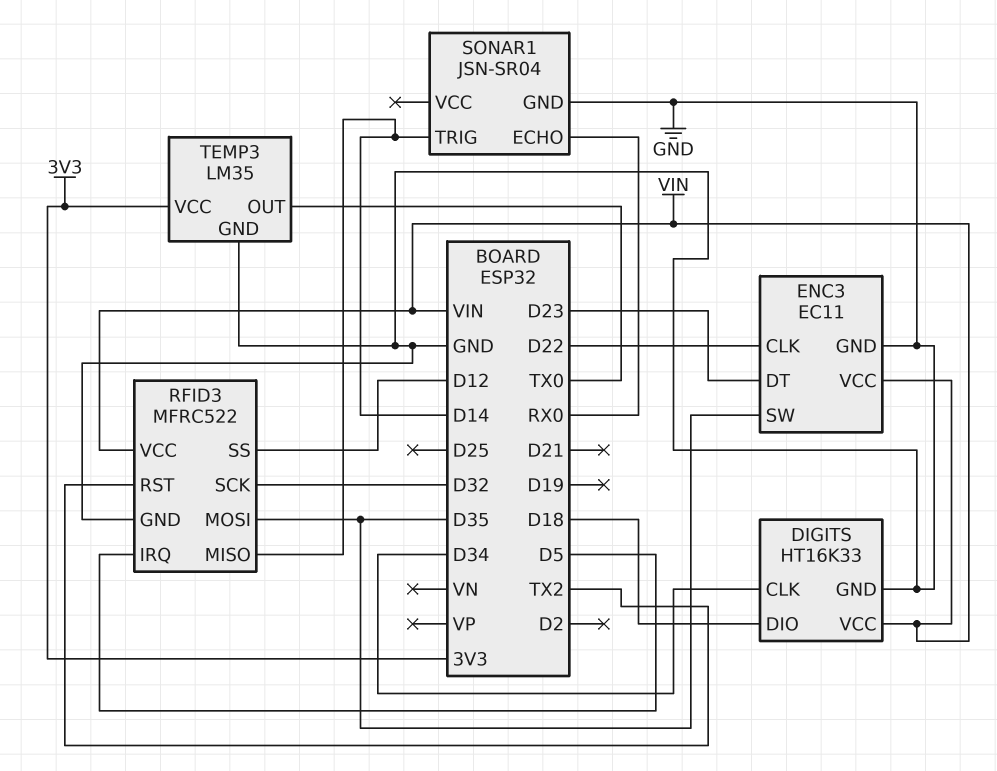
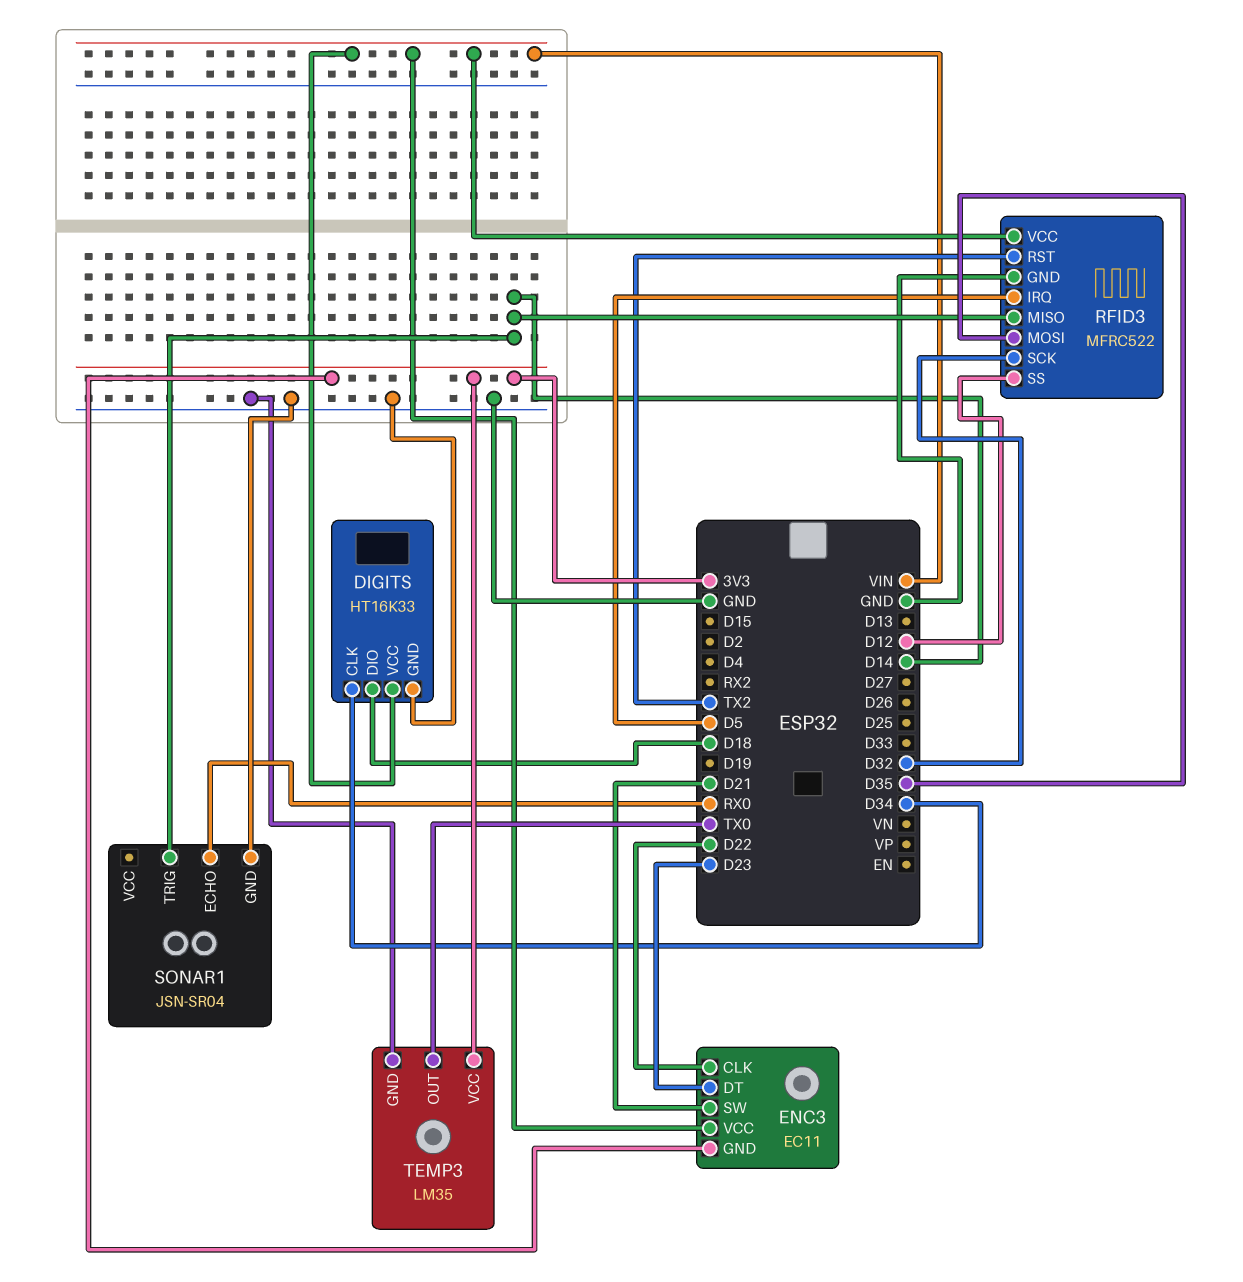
ENC3 pin GND: GND -> 3V3
ENC3 pin SW: D35 -> D21

